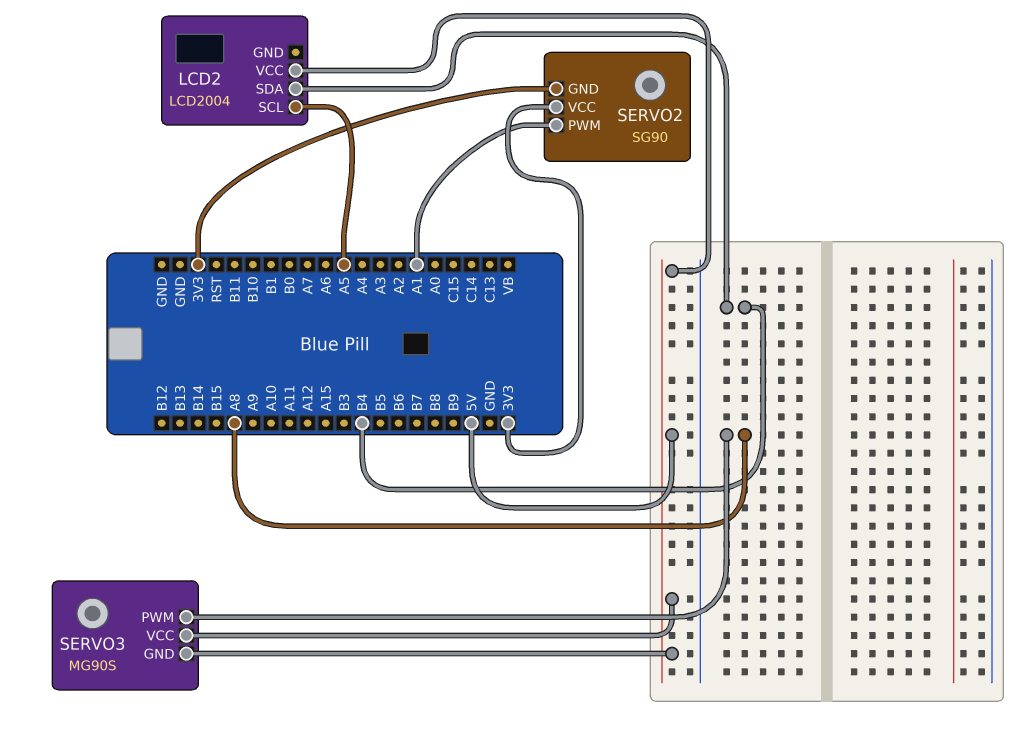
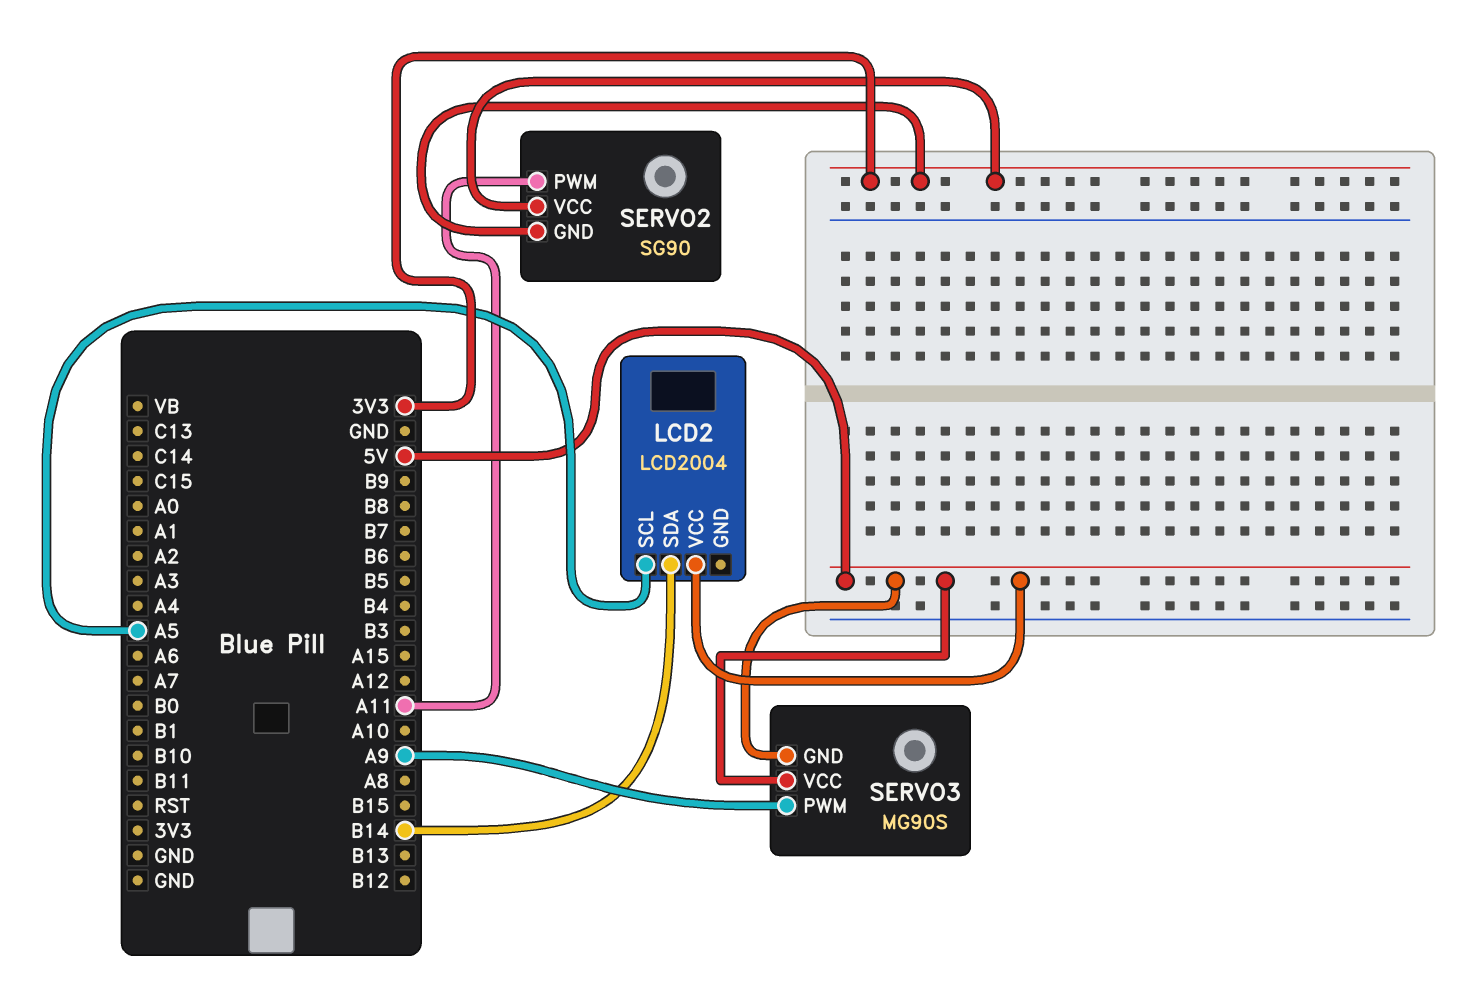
LCD2 pin SDA: B4 -> B14
SERVO2 pin PWM: A1 -> A11
SERVO3 pin PWM: A8 -> A9

